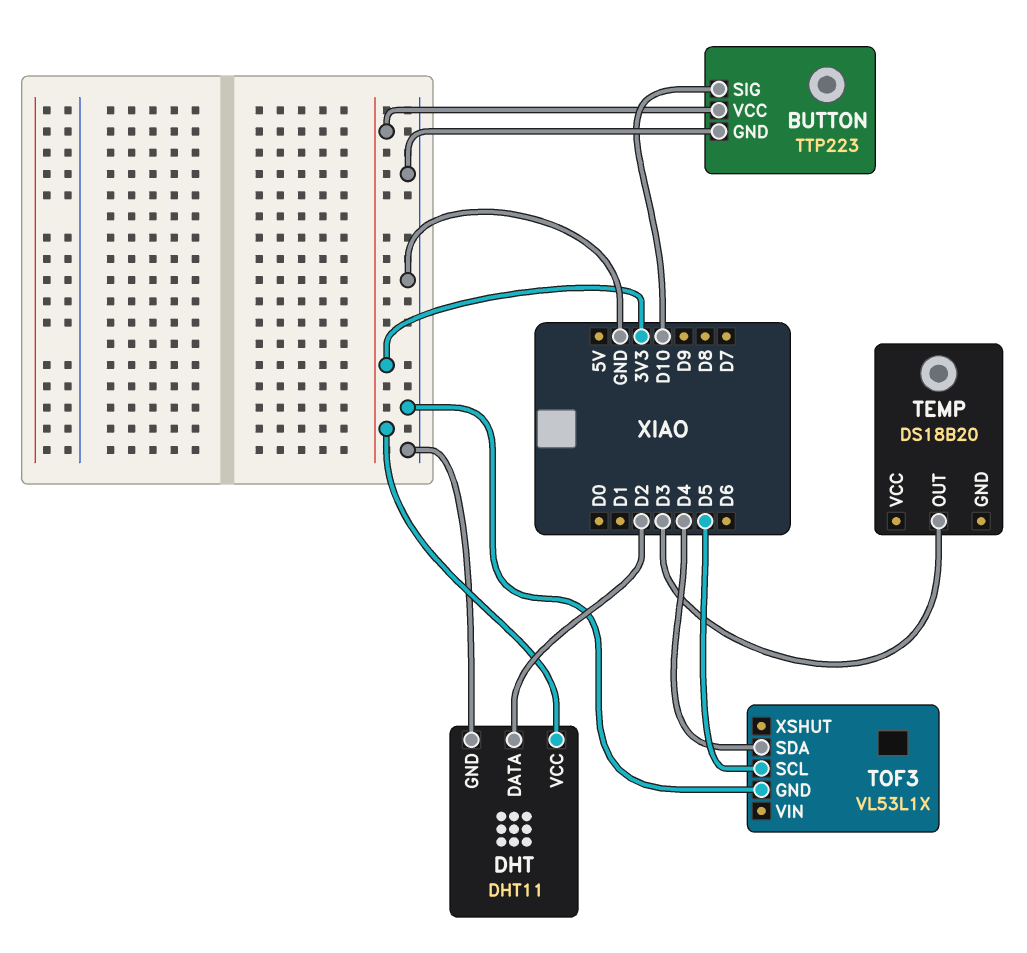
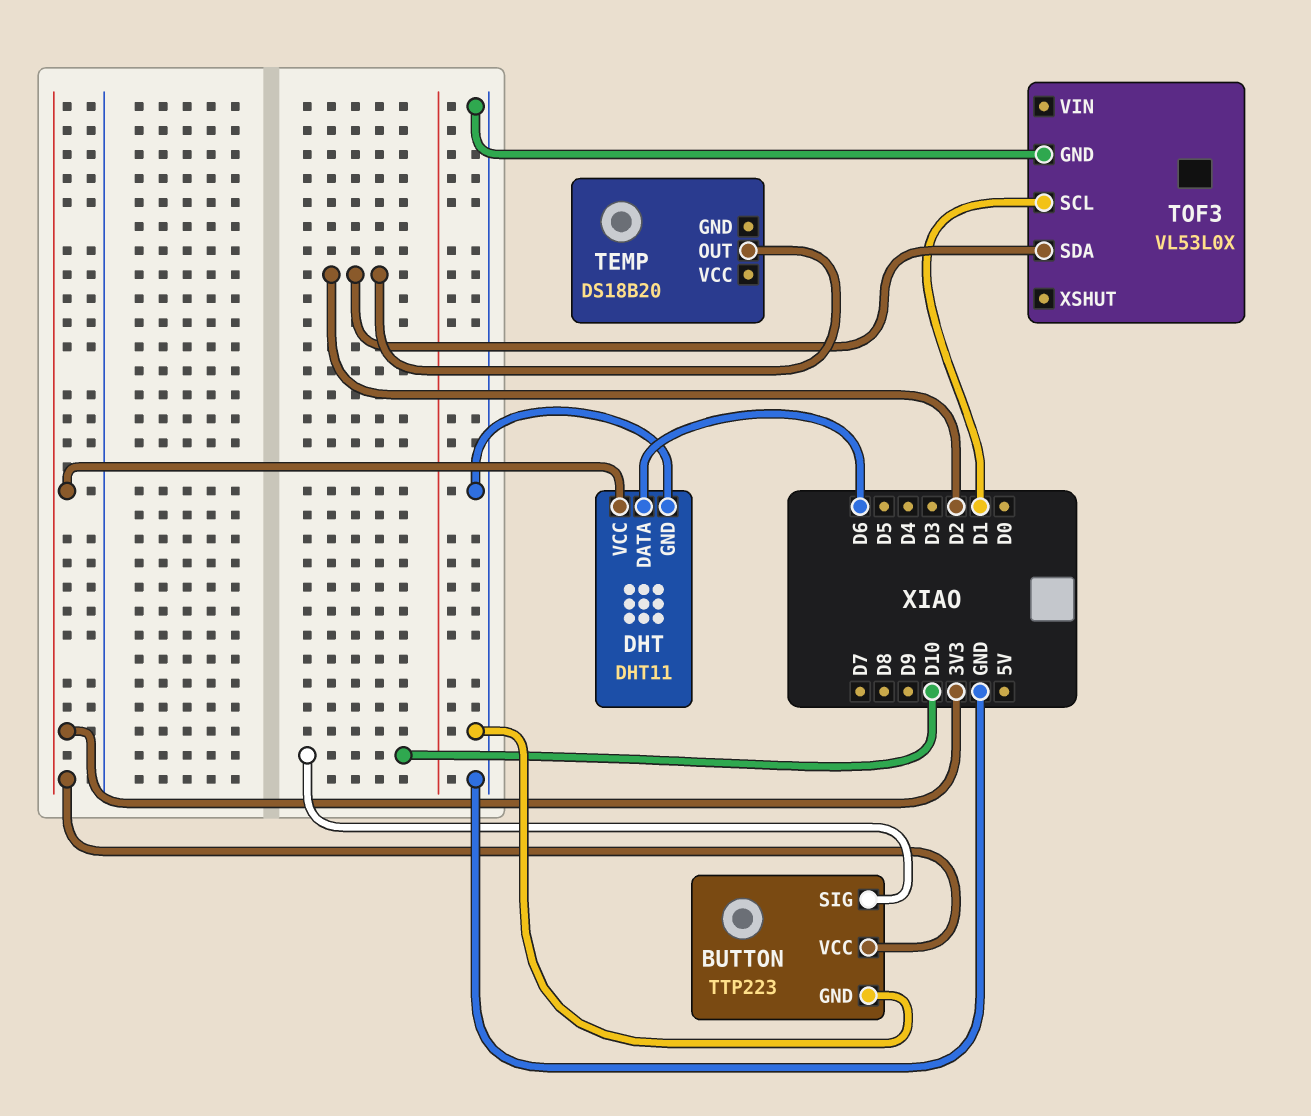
DHT pin DATA: D2 -> D6
TEMP pin OUT: D3 -> D2
TOF3: VL53L1X -> VL53L0X
TOF3 pin SCL: D5 -> D1
TOF3 pin SDA: D4 -> D2

